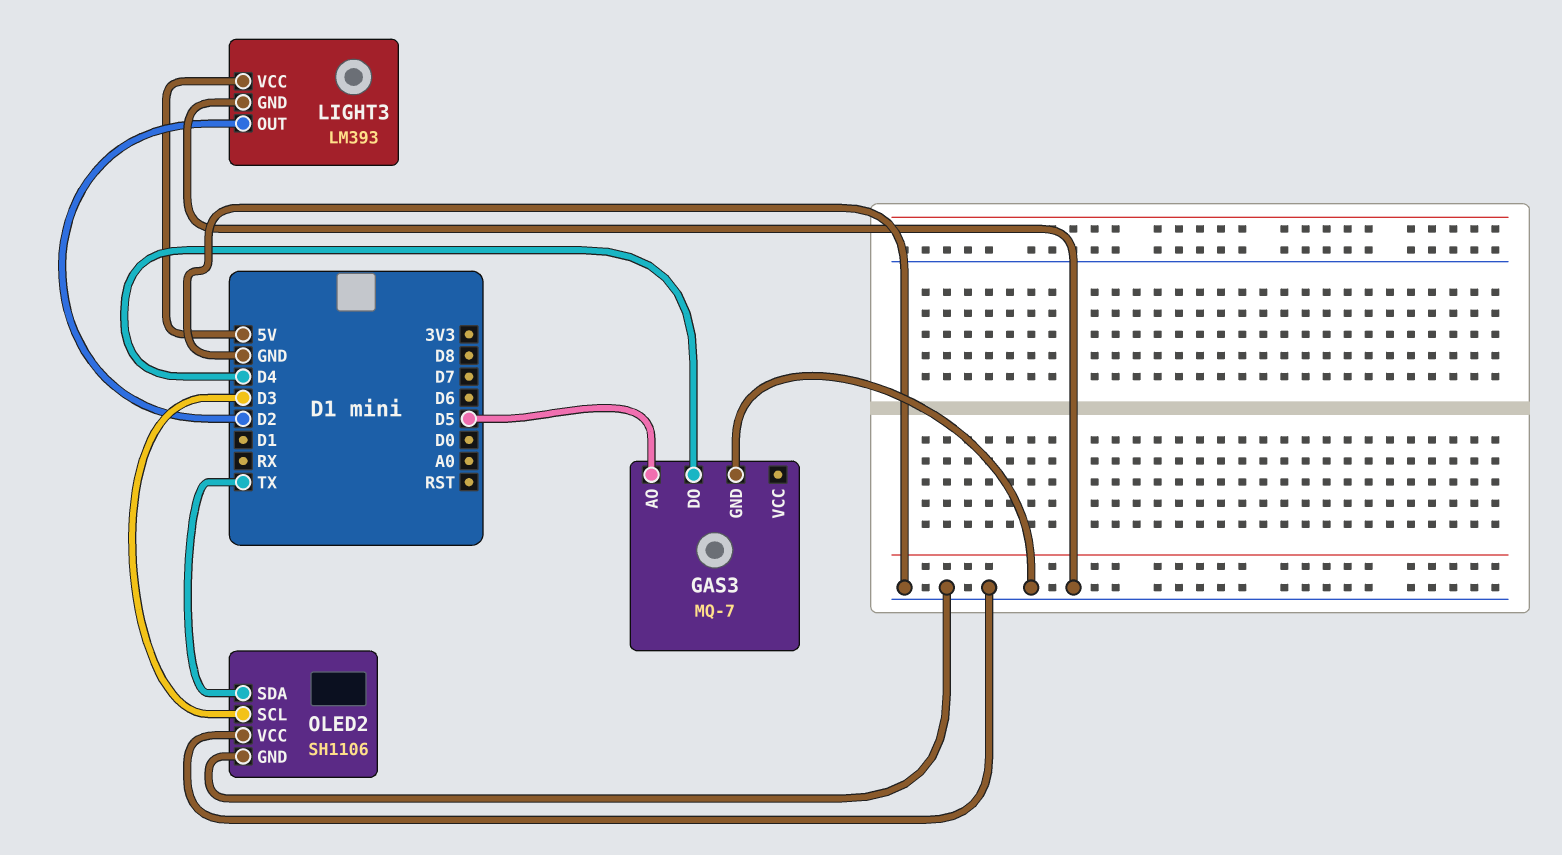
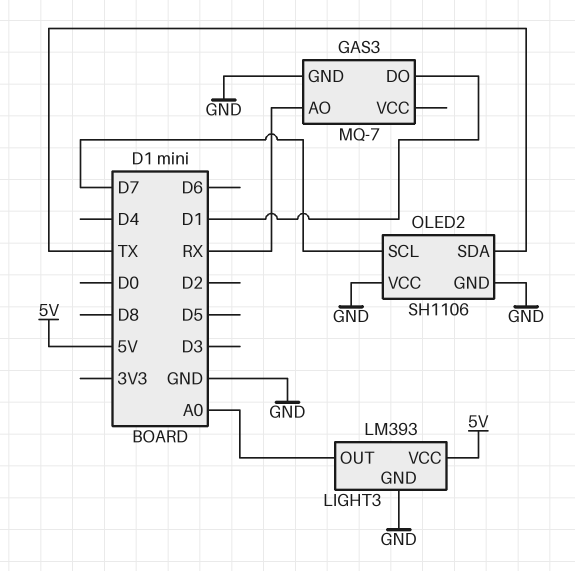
GAS3 pin AO: D5 -> RX
GAS3 pin DO: D4 -> D1
LIGHT3 pin OUT: D2 -> A0
OLED2 pin SCL: D3 -> D7

